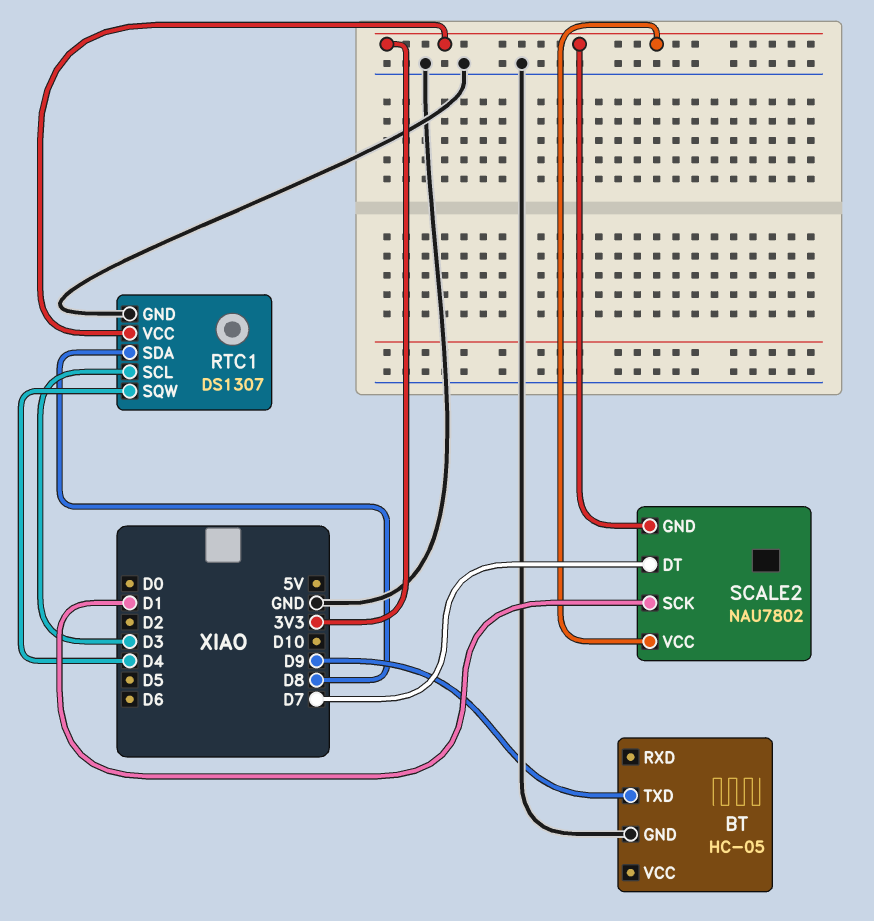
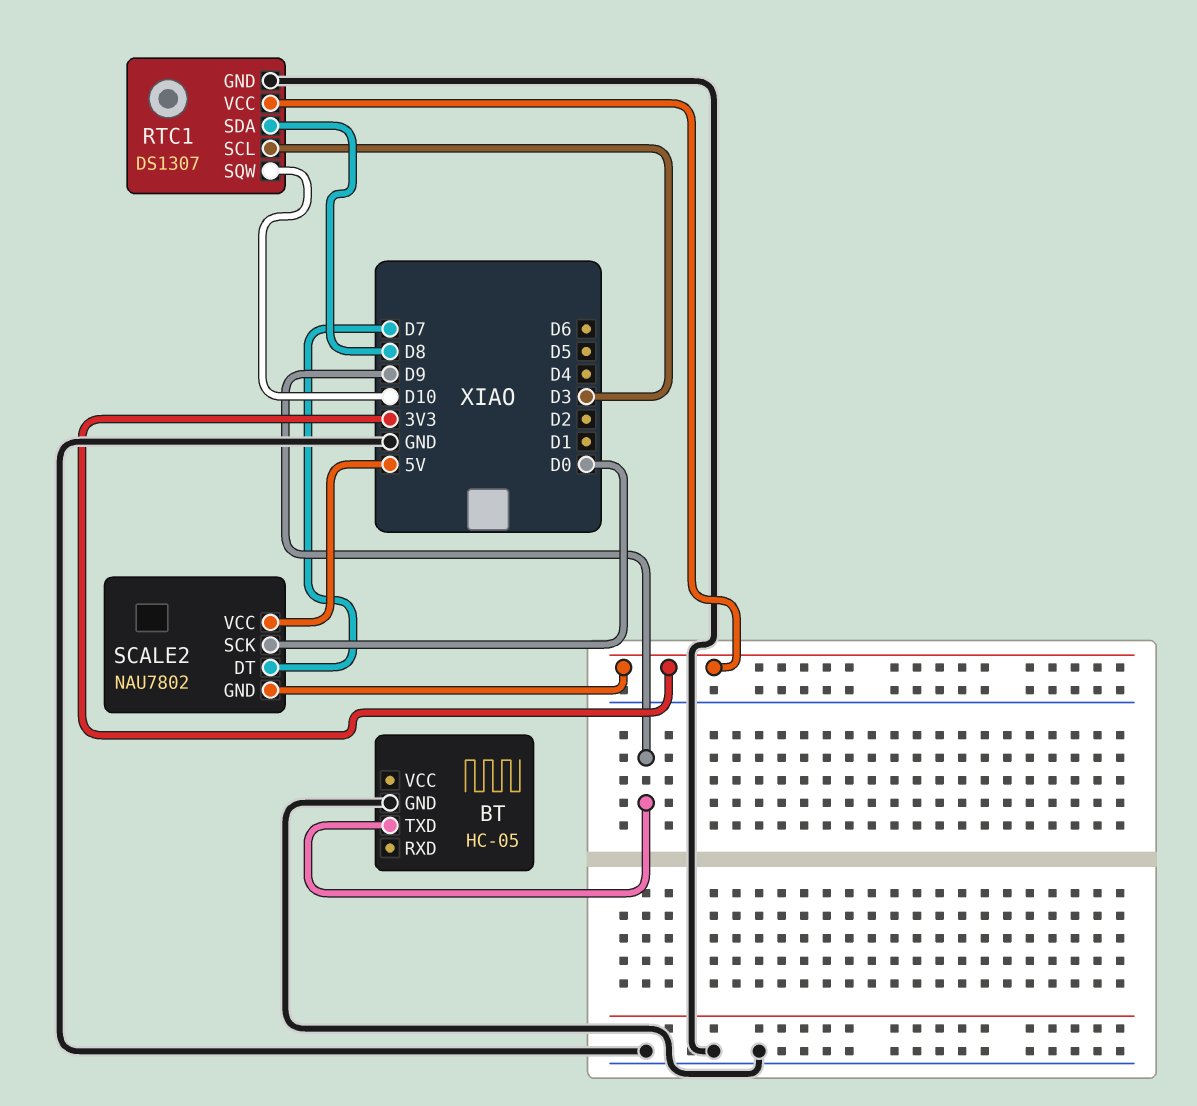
RTC1 pin SQW: D4 -> D10
SCALE2 pin SCK: D1 -> D0
SCALE2 pin VCC: 3V3 -> 5V

